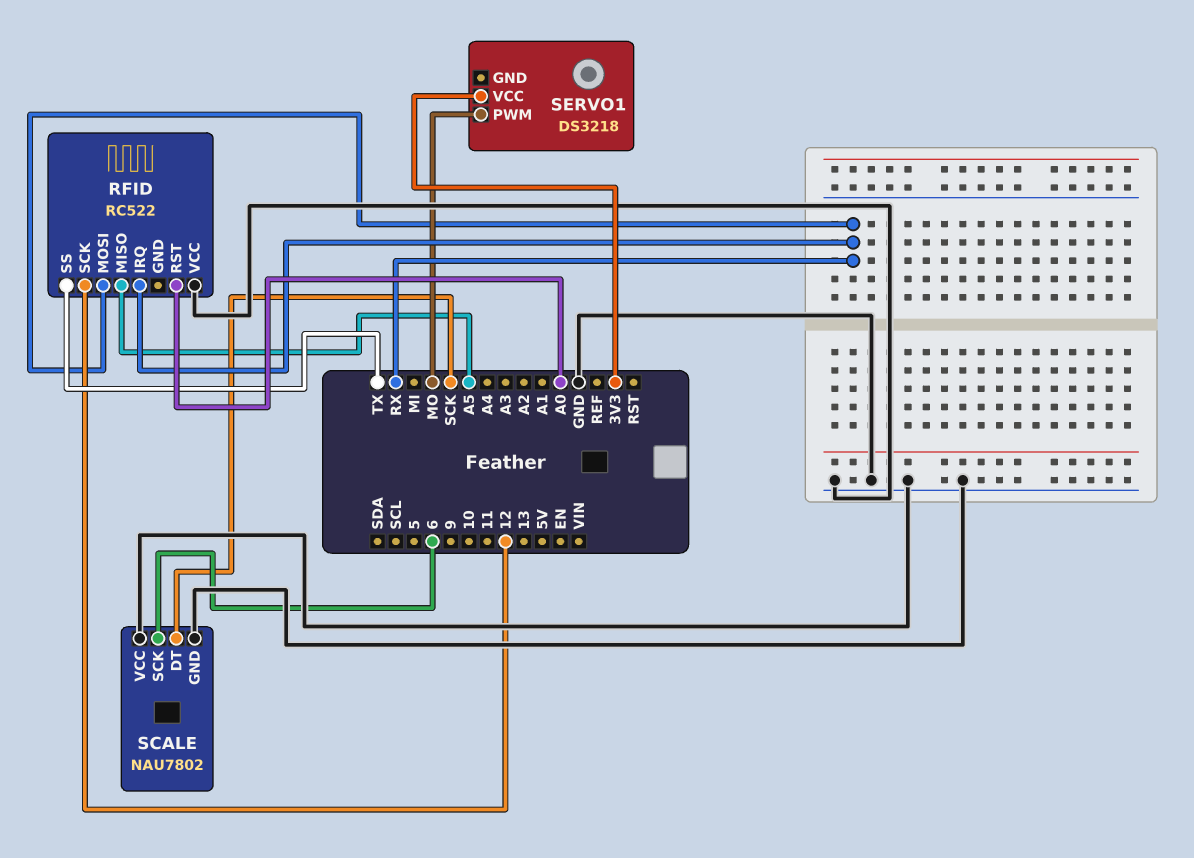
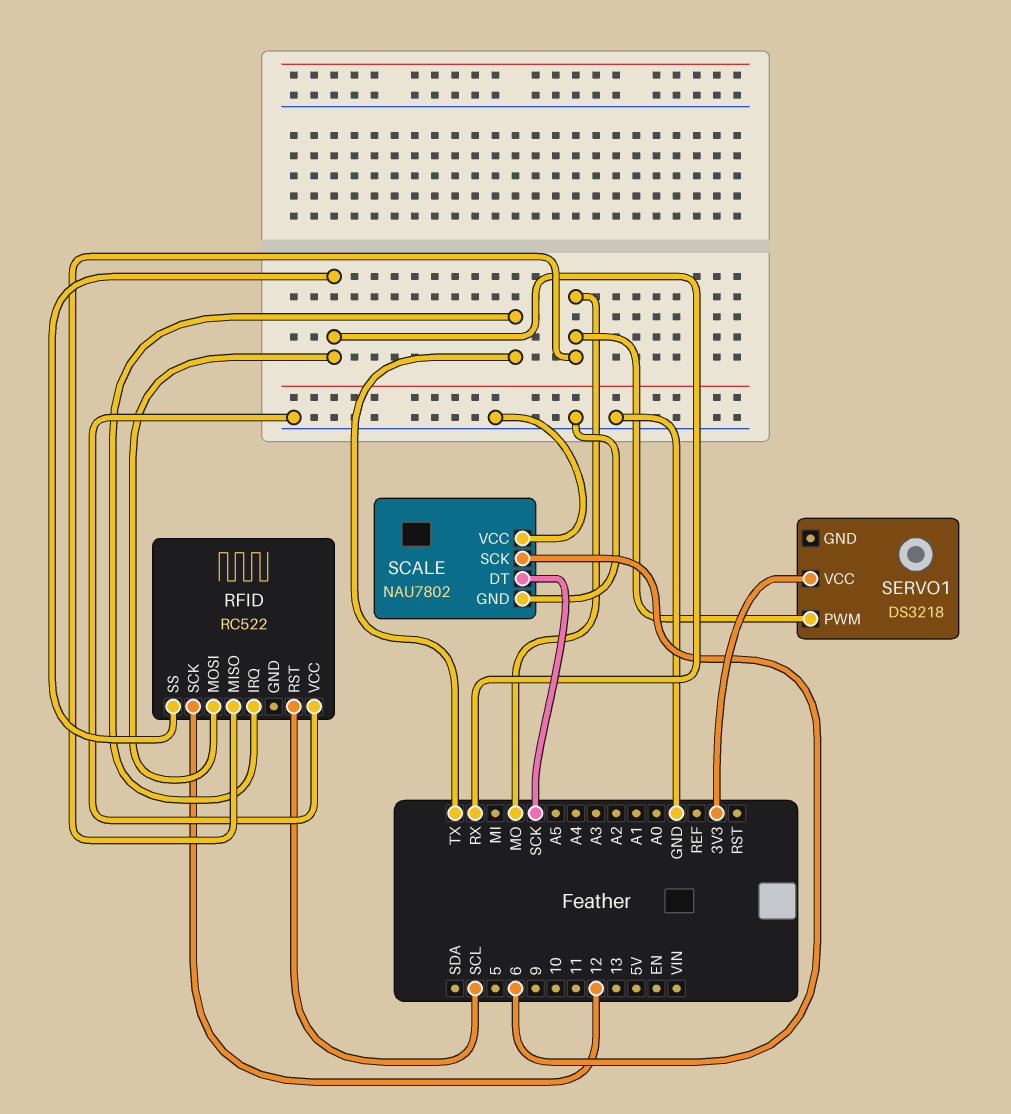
RFID pin IRQ: RX -> TX
RFID pin MISO: A5 -> MO
RFID pin RST: A0 -> SCL
RFID pin SS: TX -> RX

